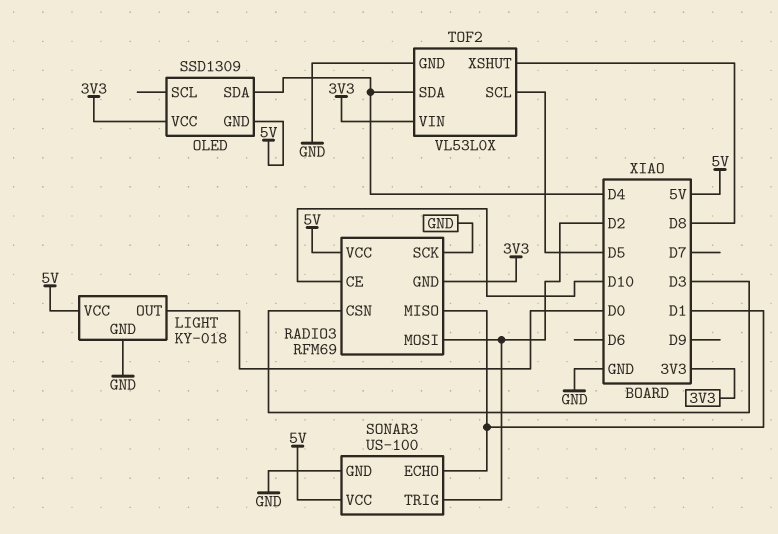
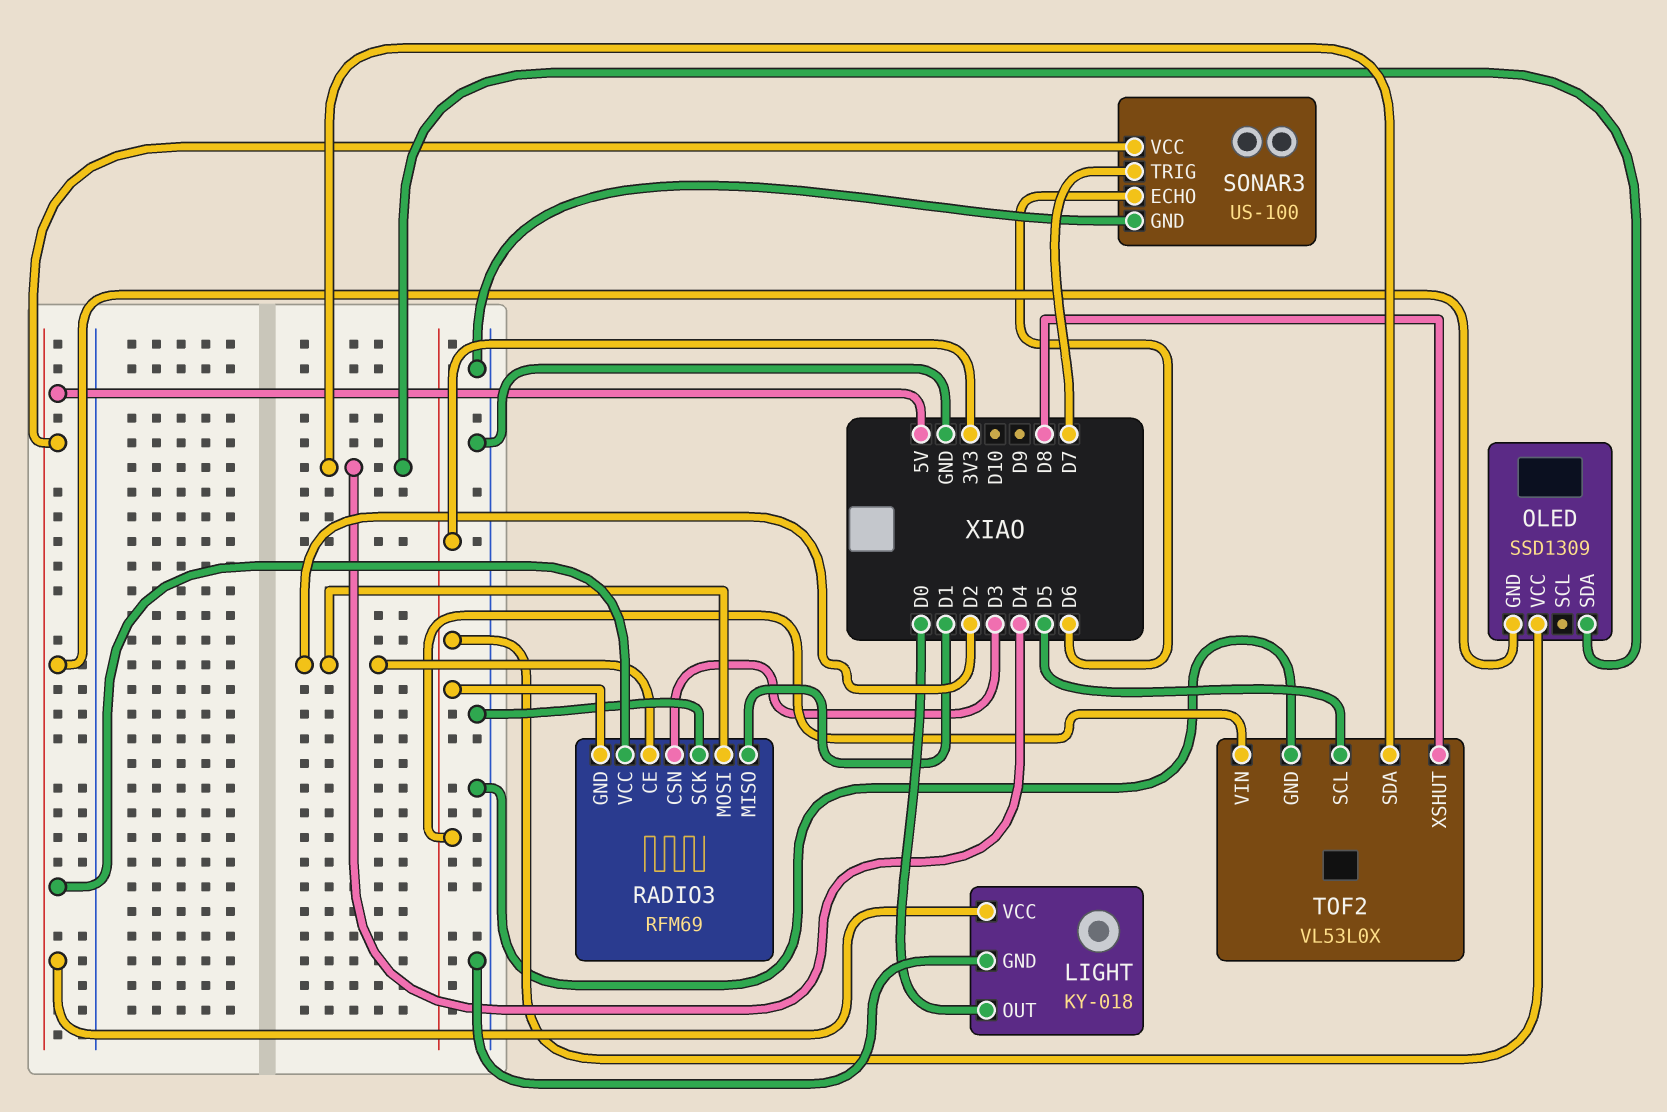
RADIO3 pin CE: D10 -> D2
SONAR3 pin ECHO: D1 -> D6
SONAR3 pin TRIG: D2 -> D7

